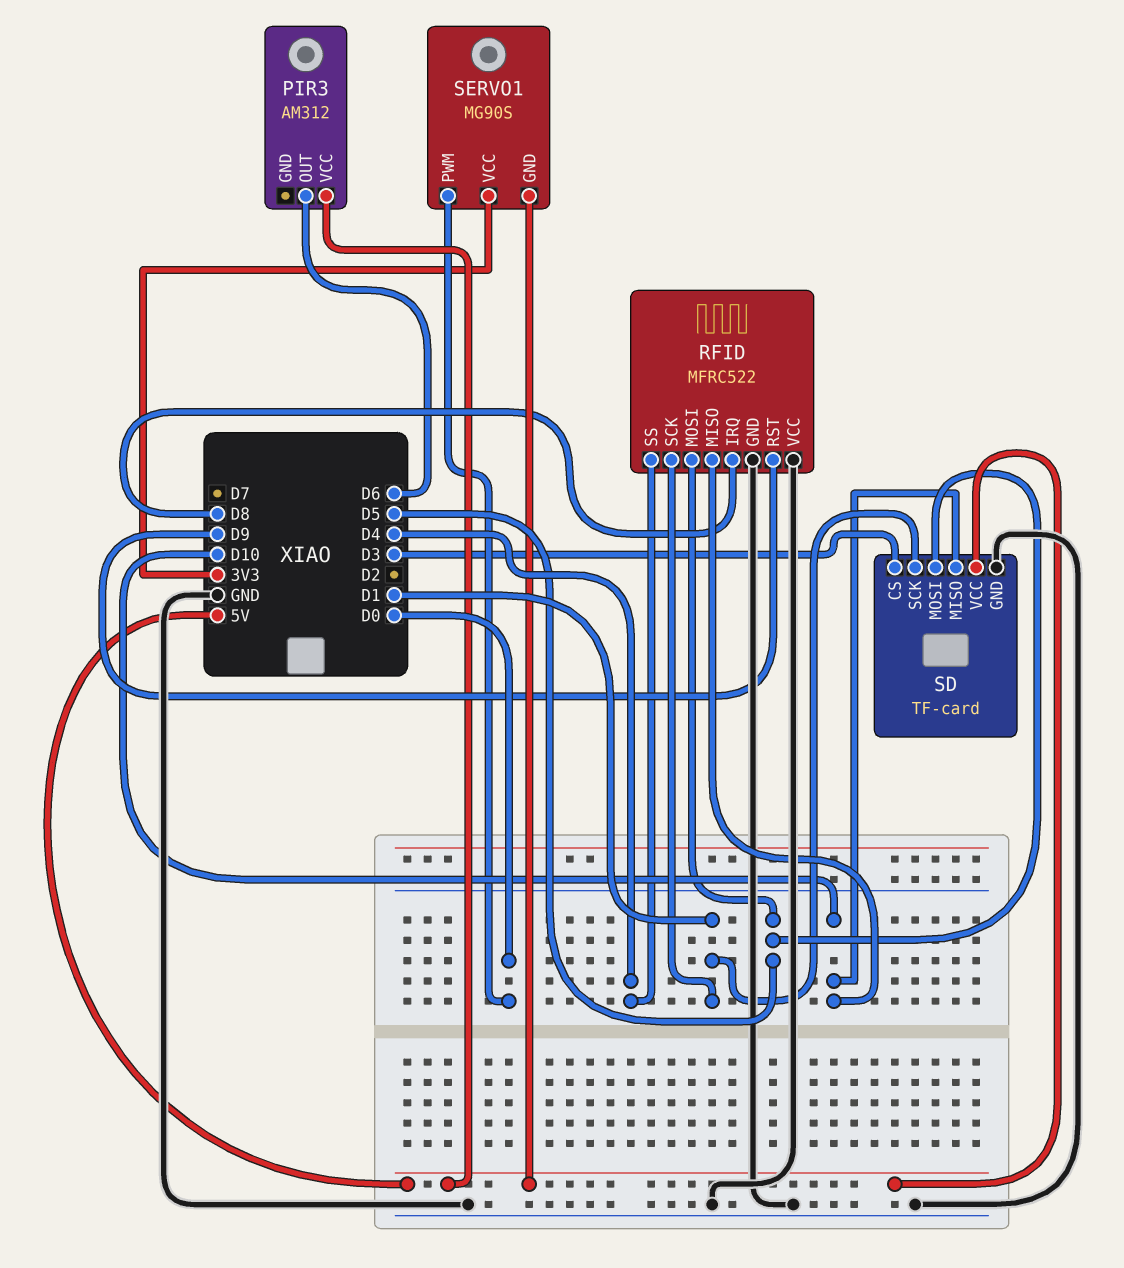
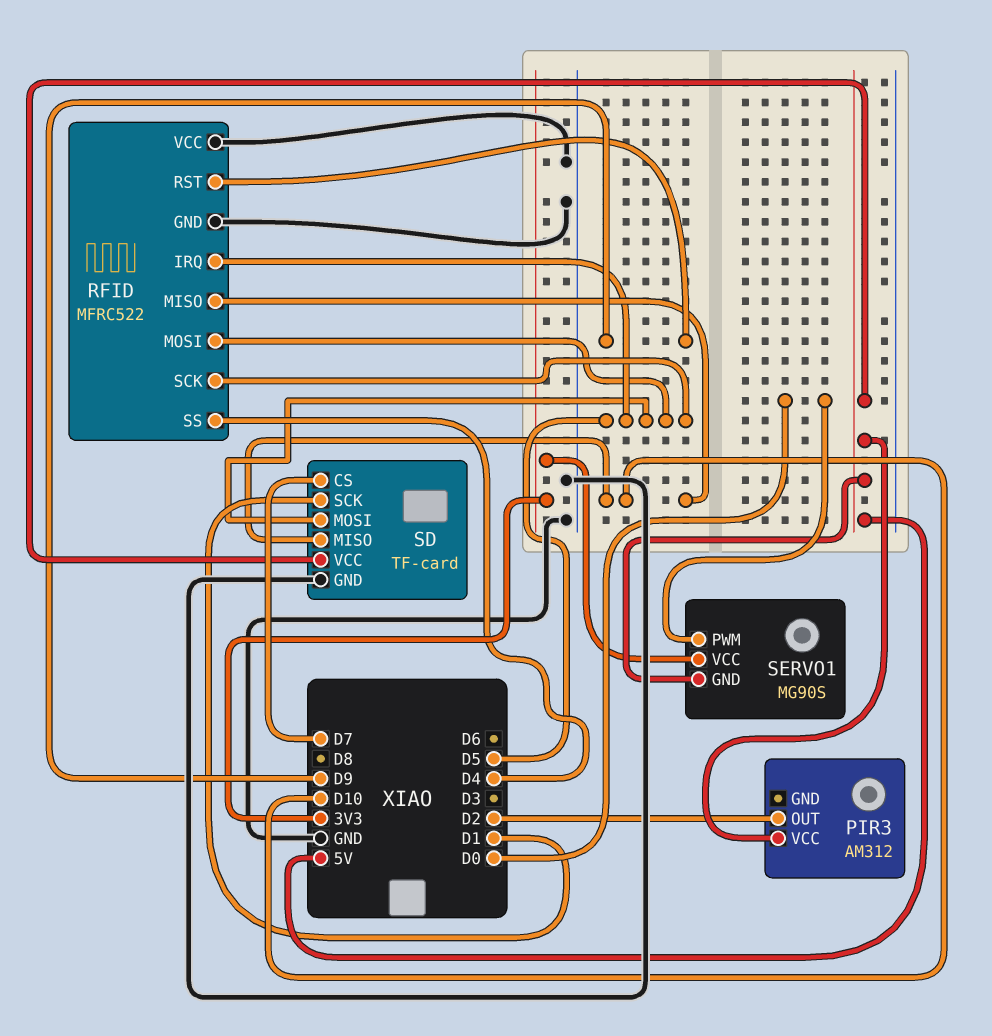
PIR3 pin OUT: D6 -> D2
RFID pin IRQ: D8 -> D5
RFID pin SCK: D1 -> D5
SD pin CS: D3 -> D7

